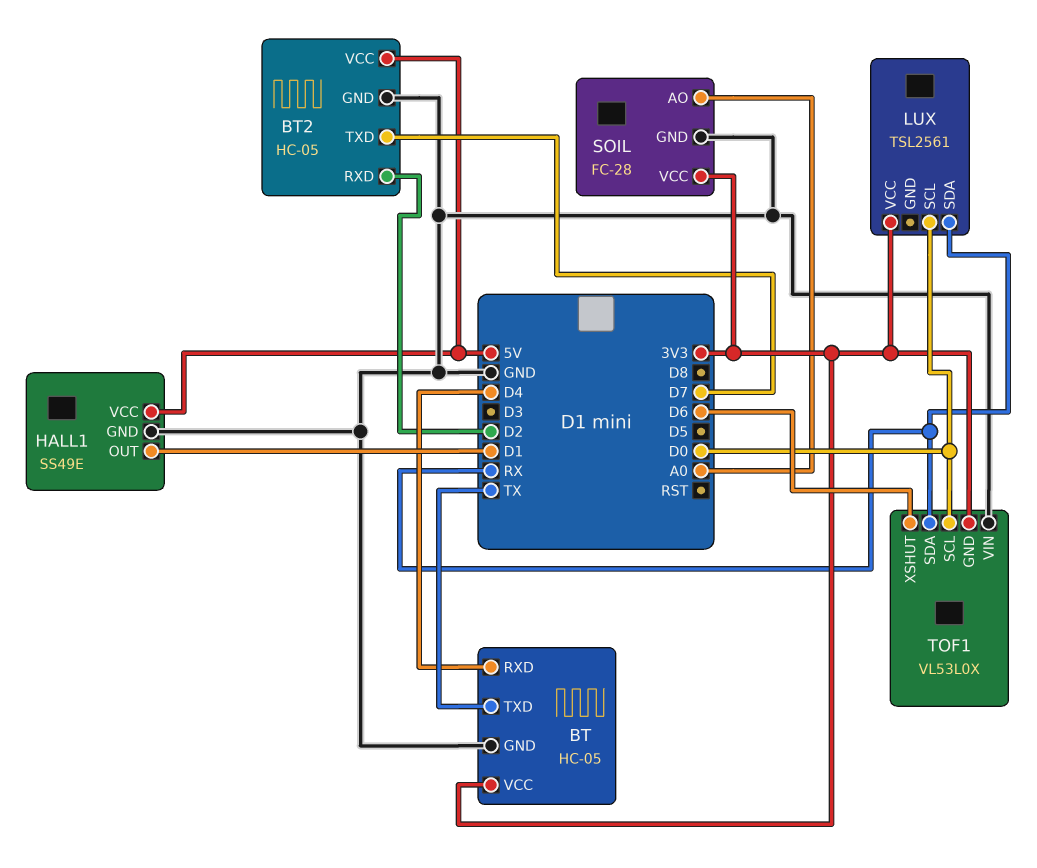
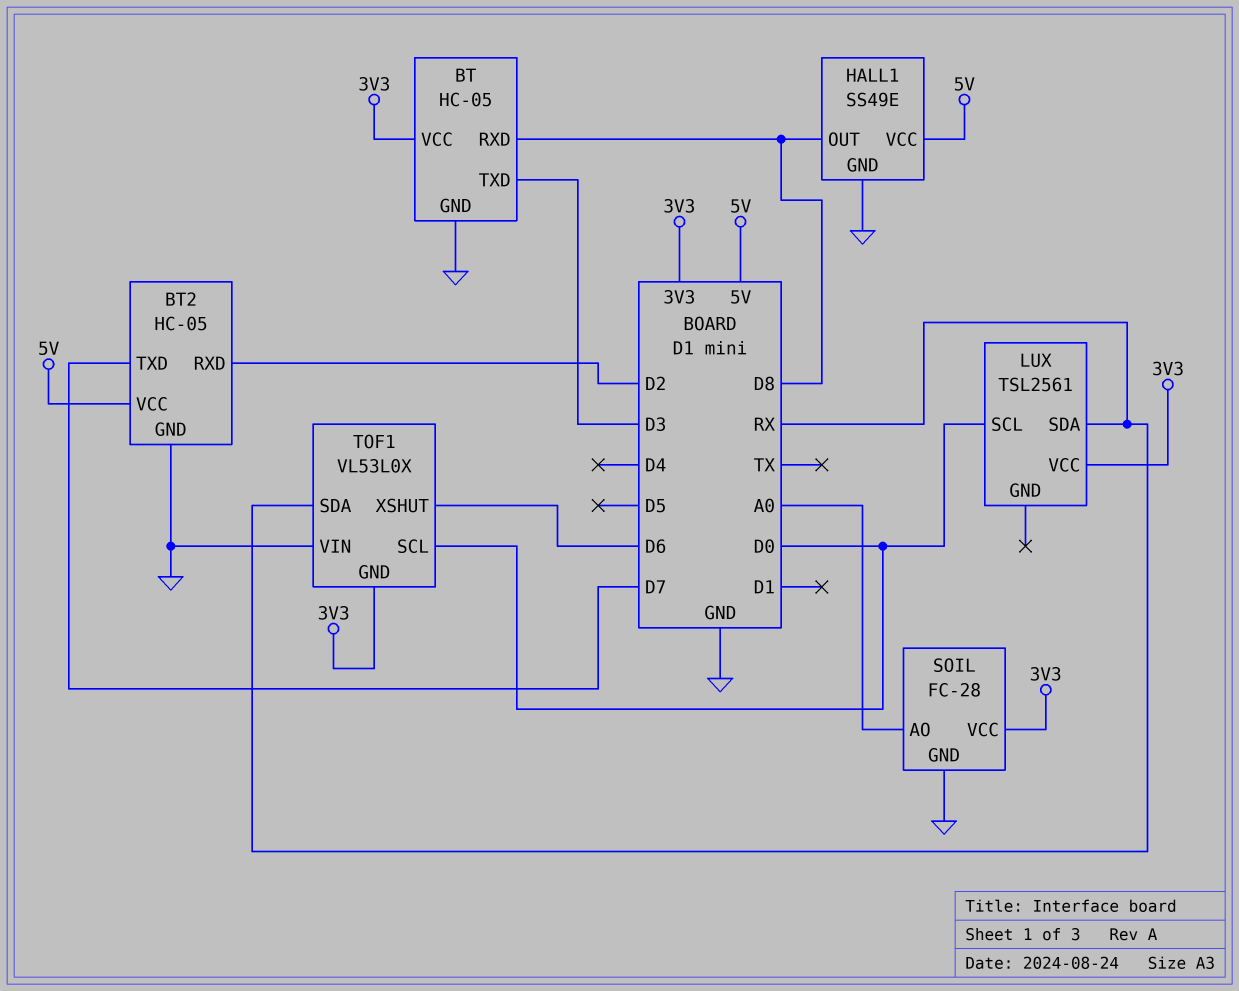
BT pin RXD: D4 -> D8
BT pin TXD: TX -> D3
HALL1 pin OUT: D1 -> D8

